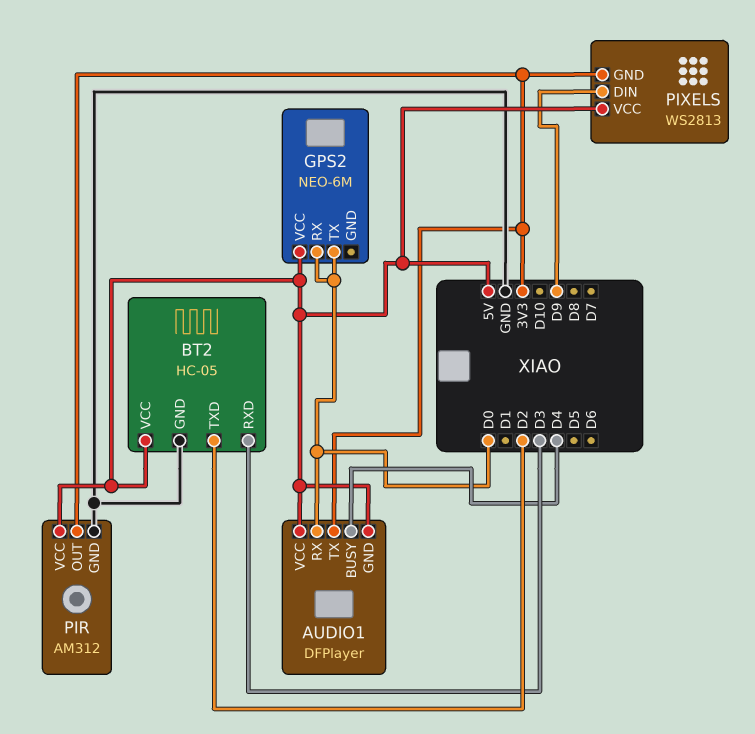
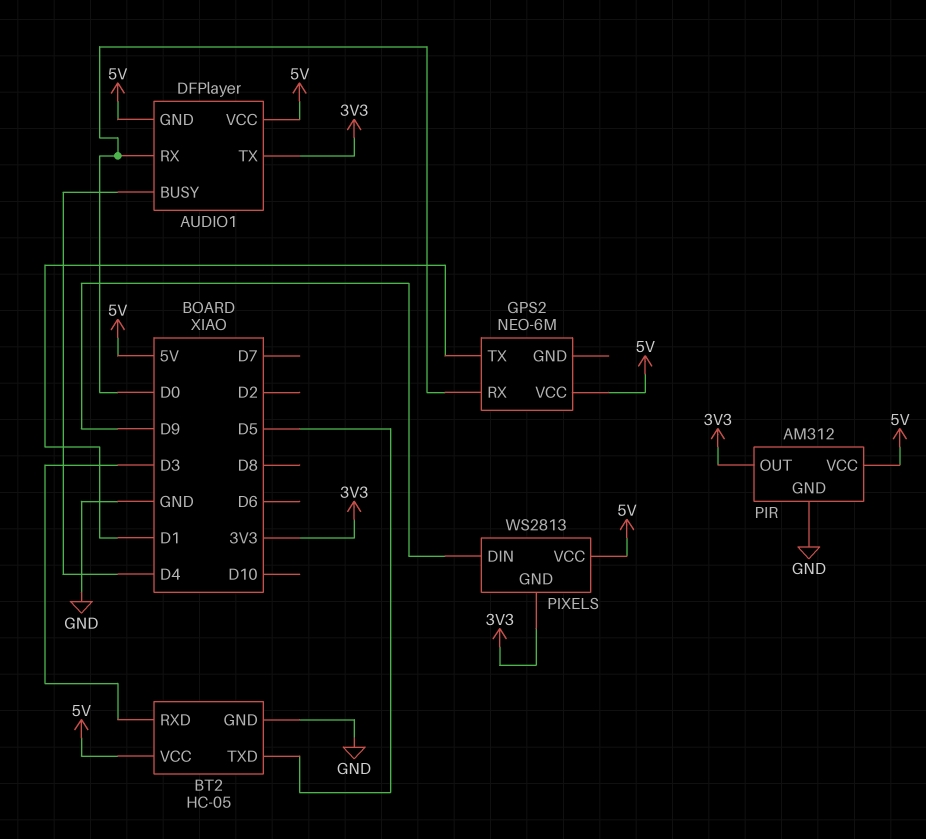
BT2 pin TXD: D2 -> D5
GPS2 pin TX: D0 -> D1

